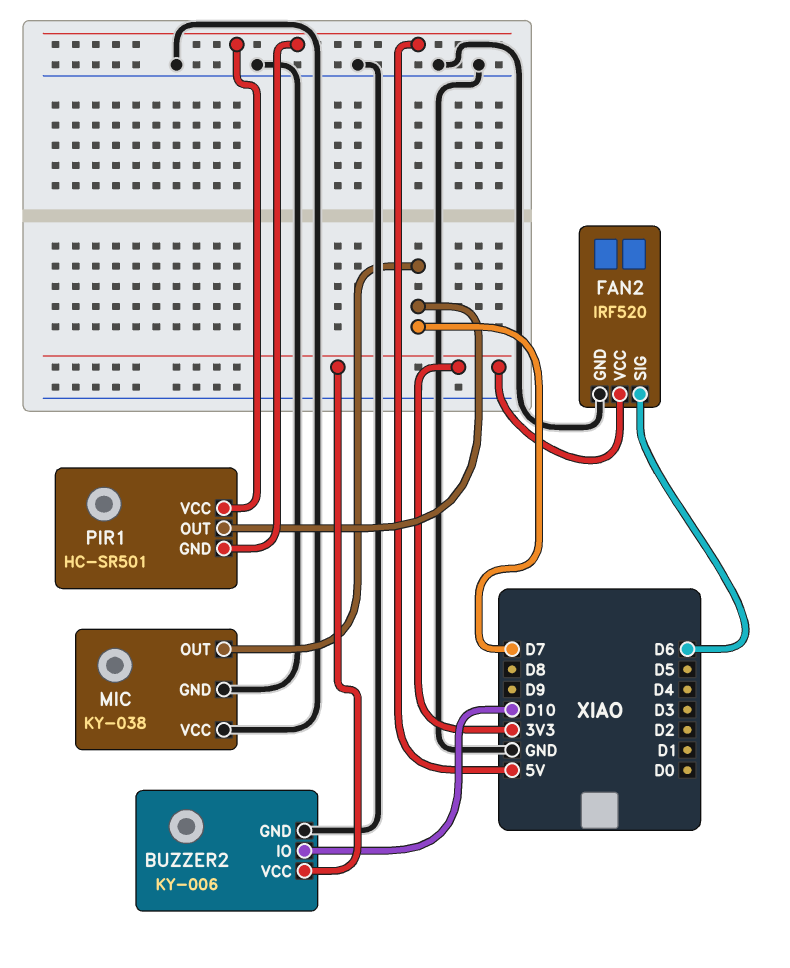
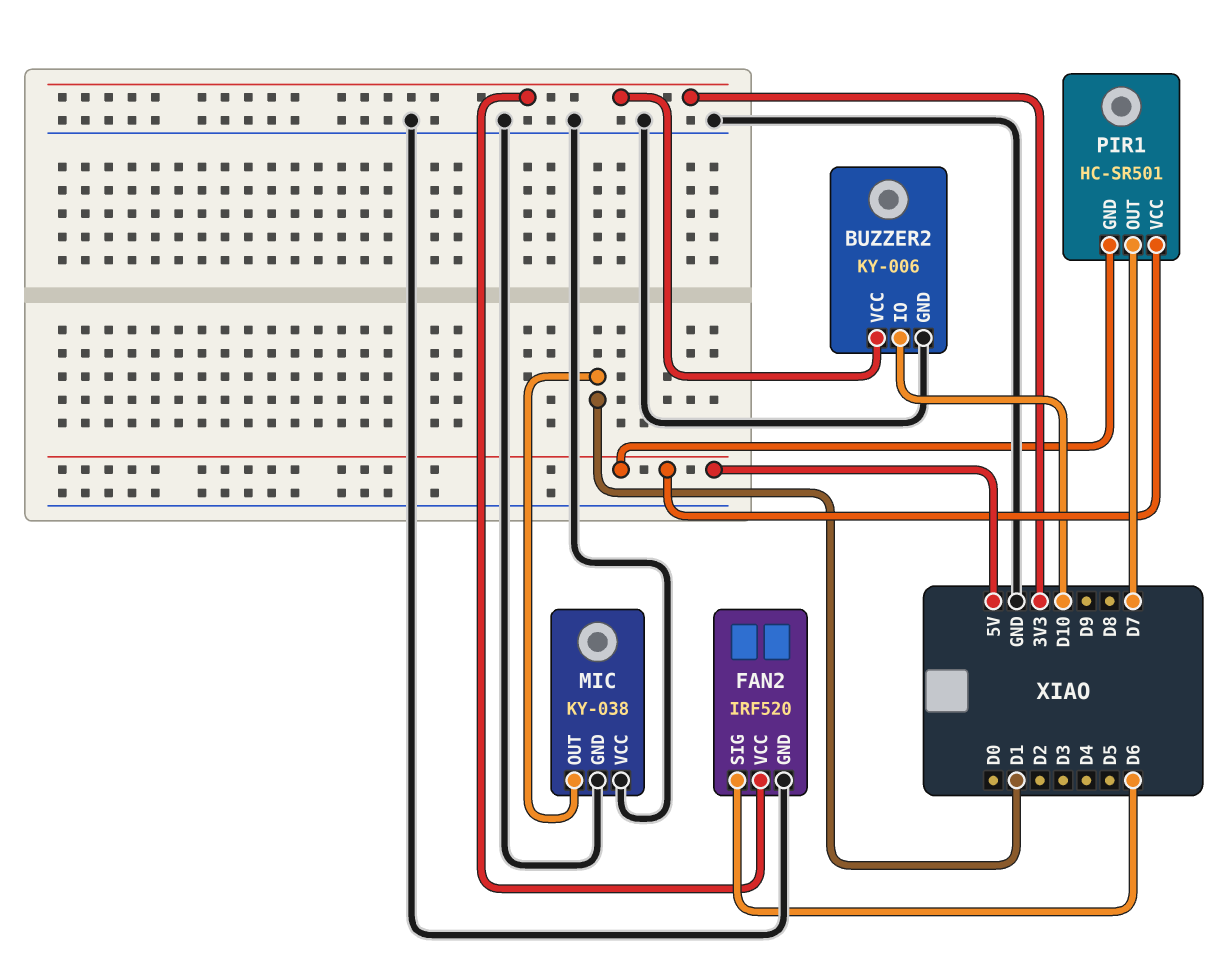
MIC pin OUT: D7 -> D1

